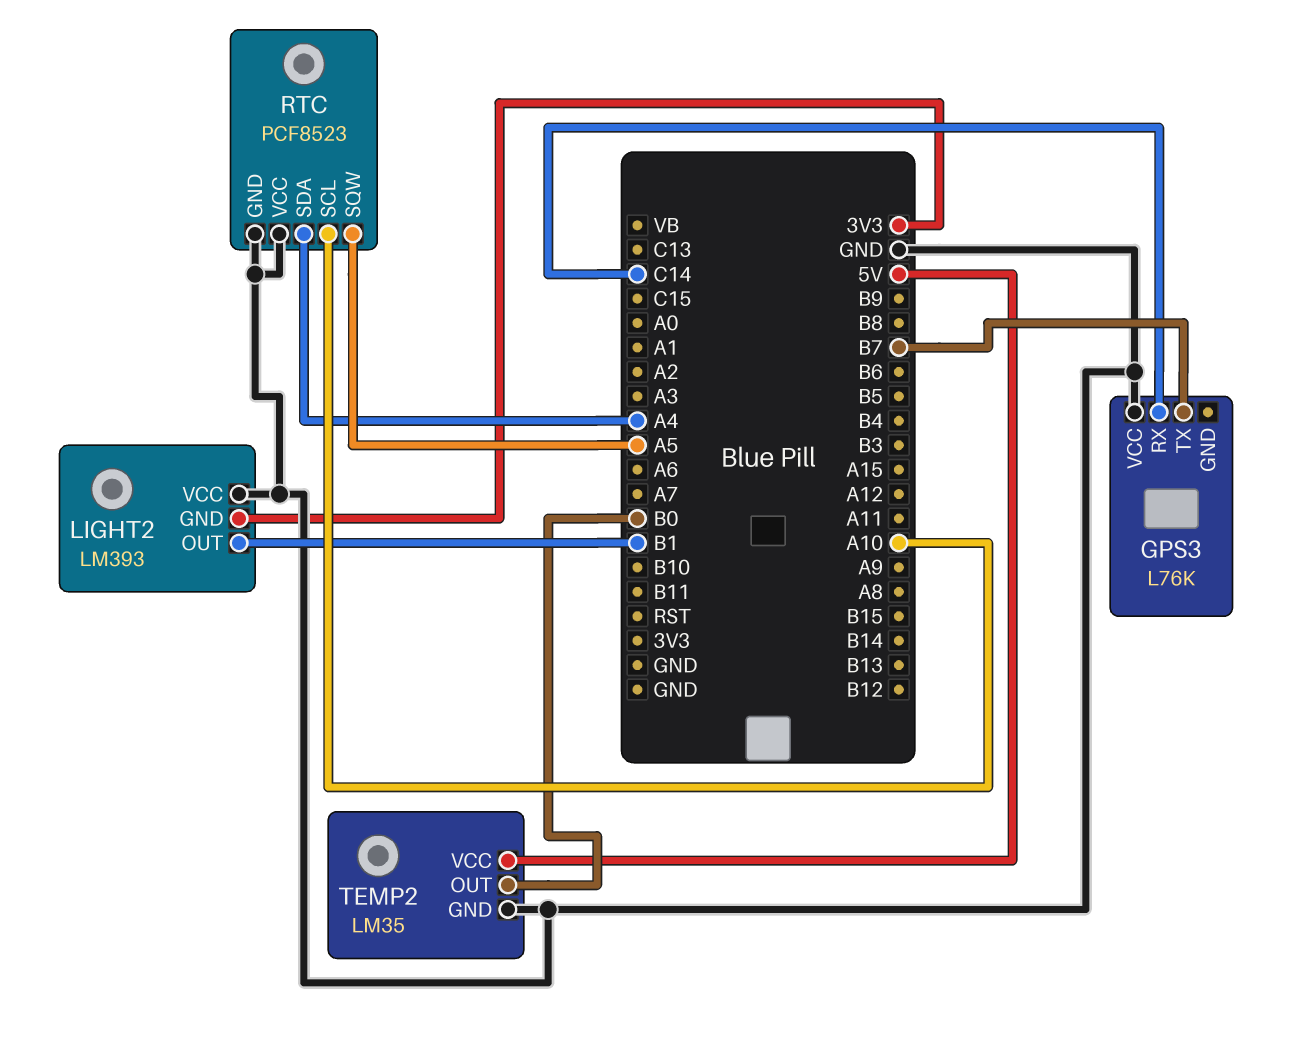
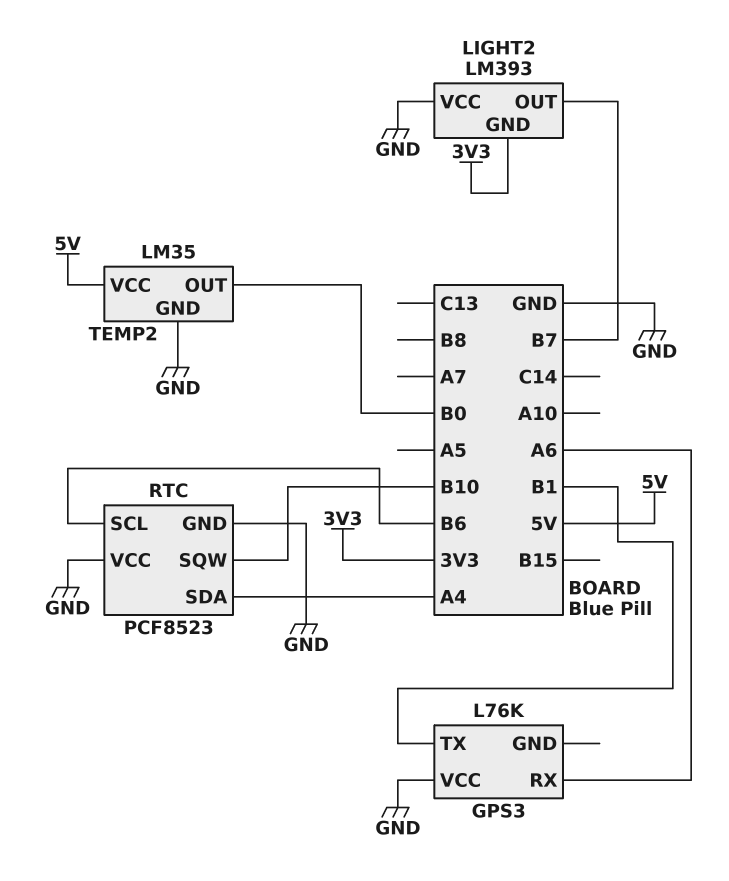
GPS3 pin RX: C14 -> A6
GPS3 pin TX: B7 -> B1
LIGHT2 pin OUT: B1 -> B7
RTC pin SCL: A10 -> B6
RTC pin SQW: A5 -> B10

